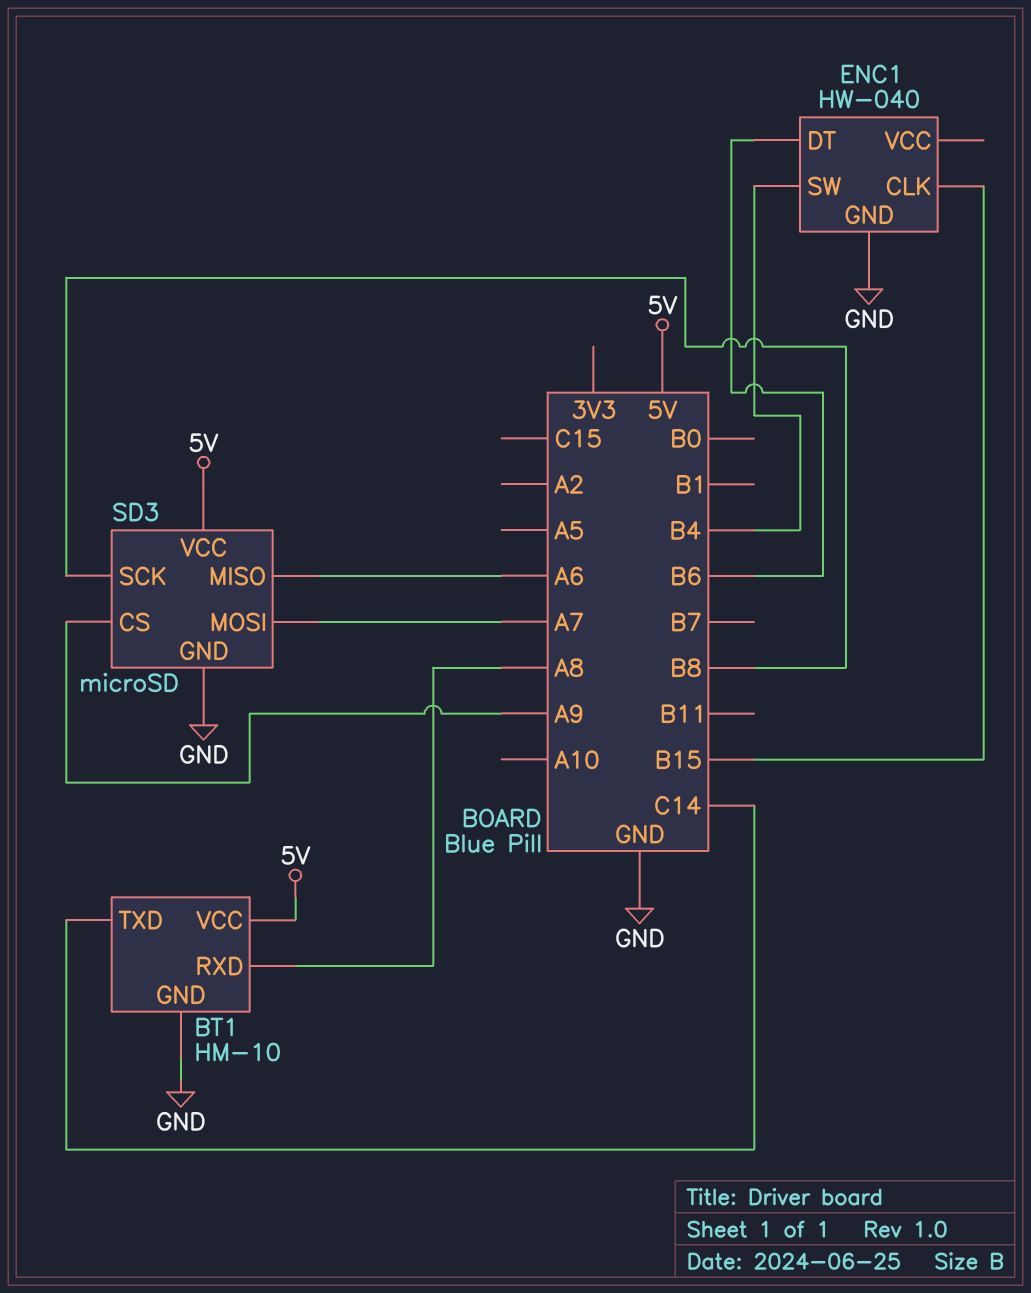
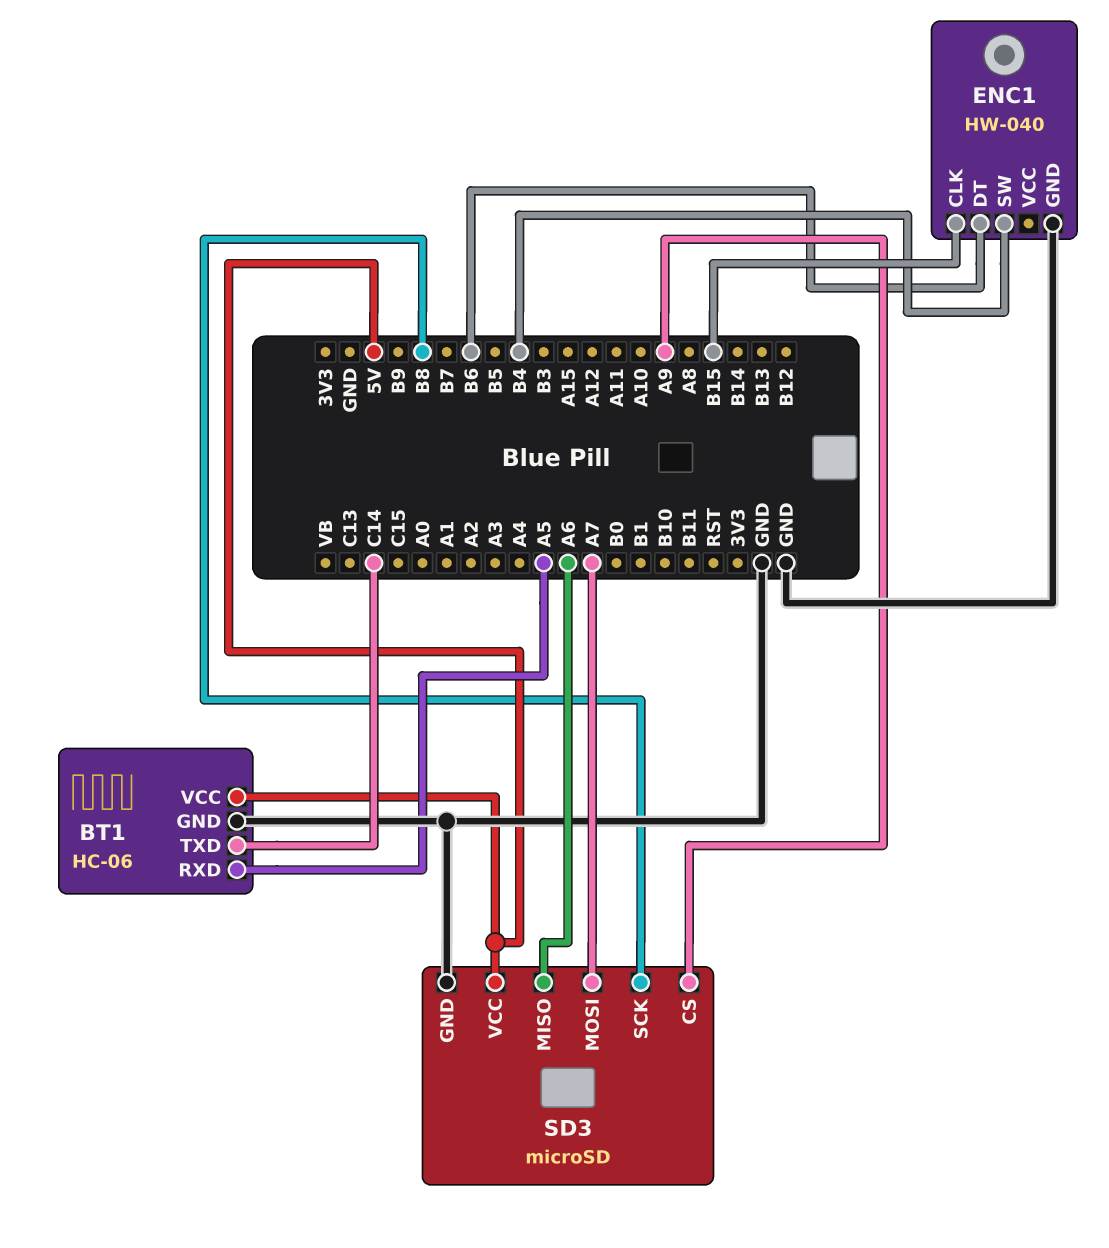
BT1: HM-10 -> HC-06
BT1 pin RXD: A8 -> A5

